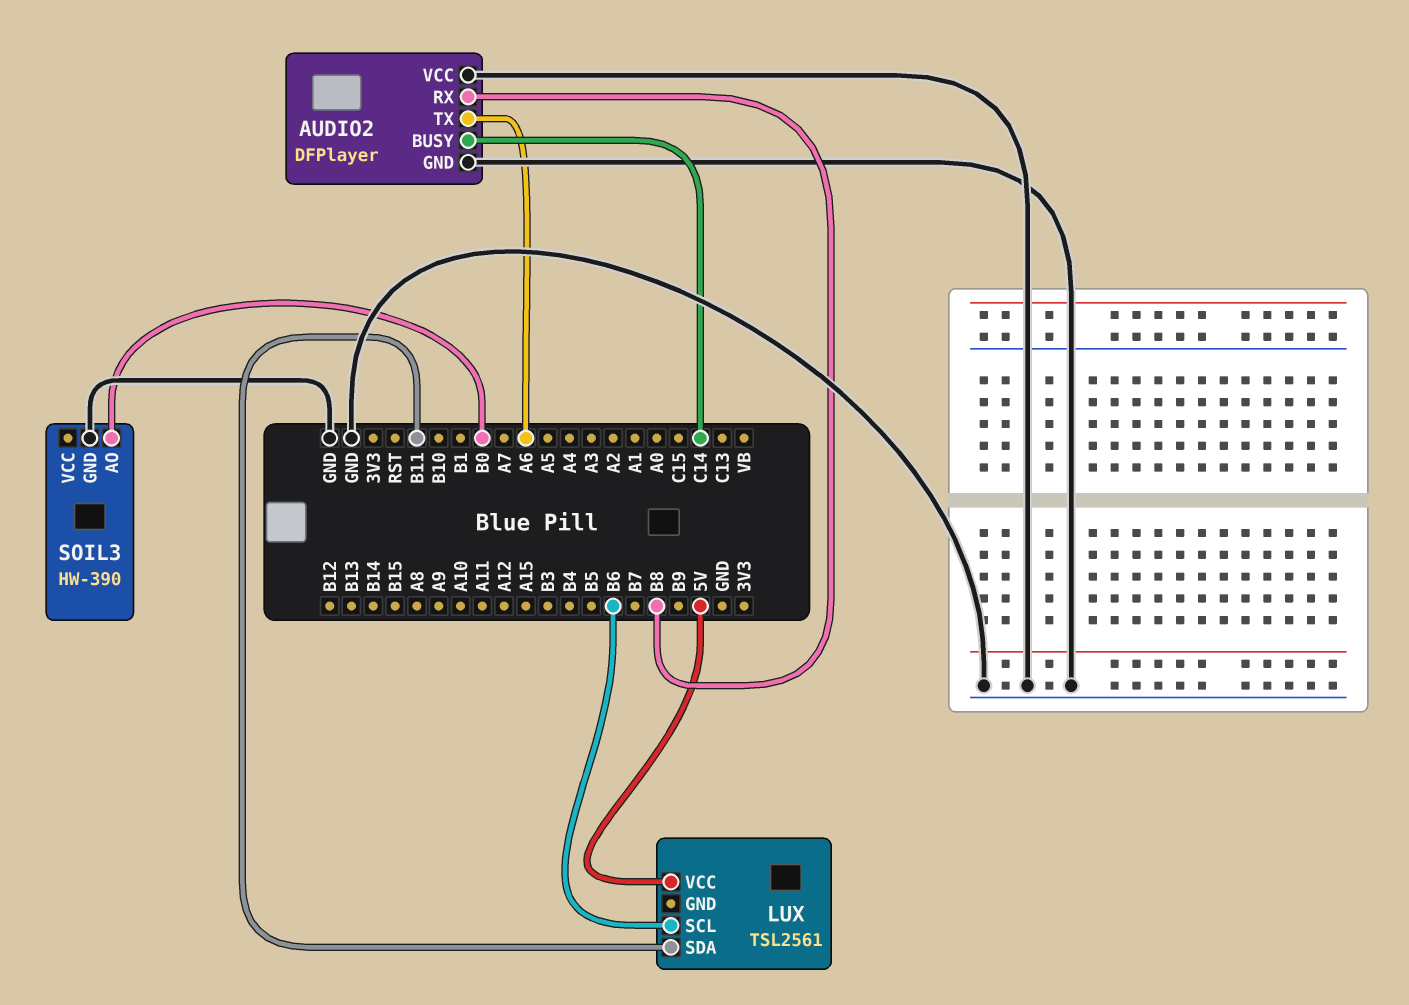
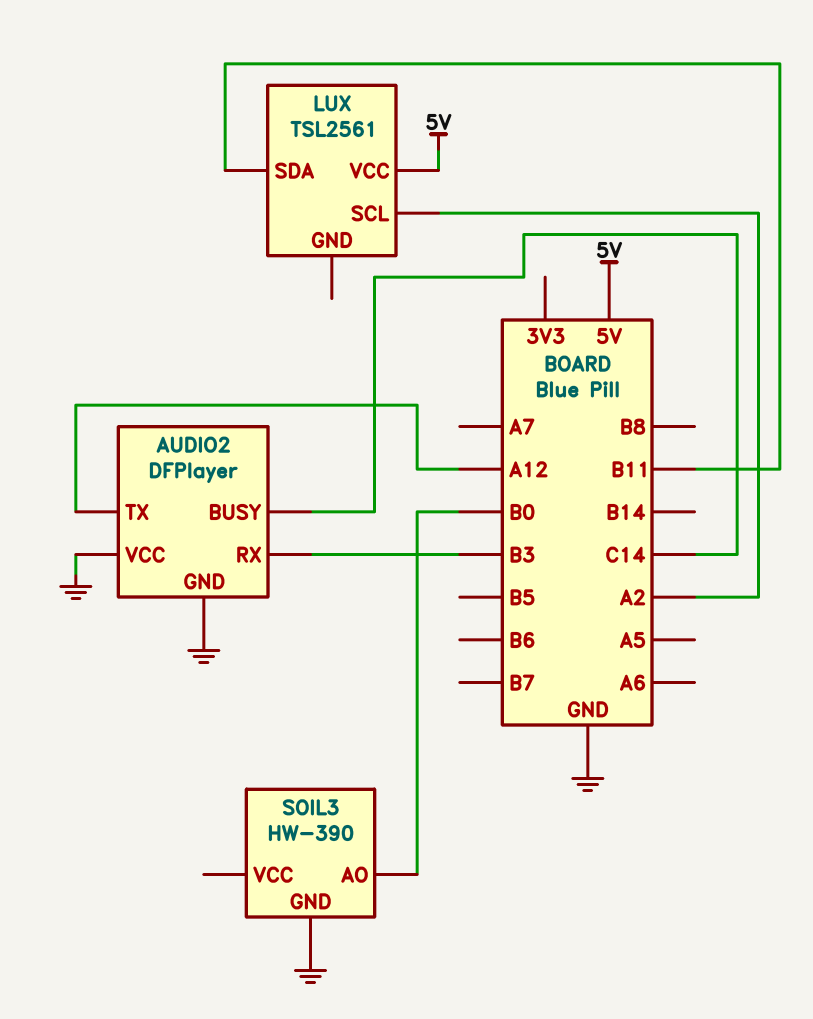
AUDIO2 pin RX: B8 -> B3
AUDIO2 pin TX: A6 -> A12
LUX pin SCL: B6 -> A2

